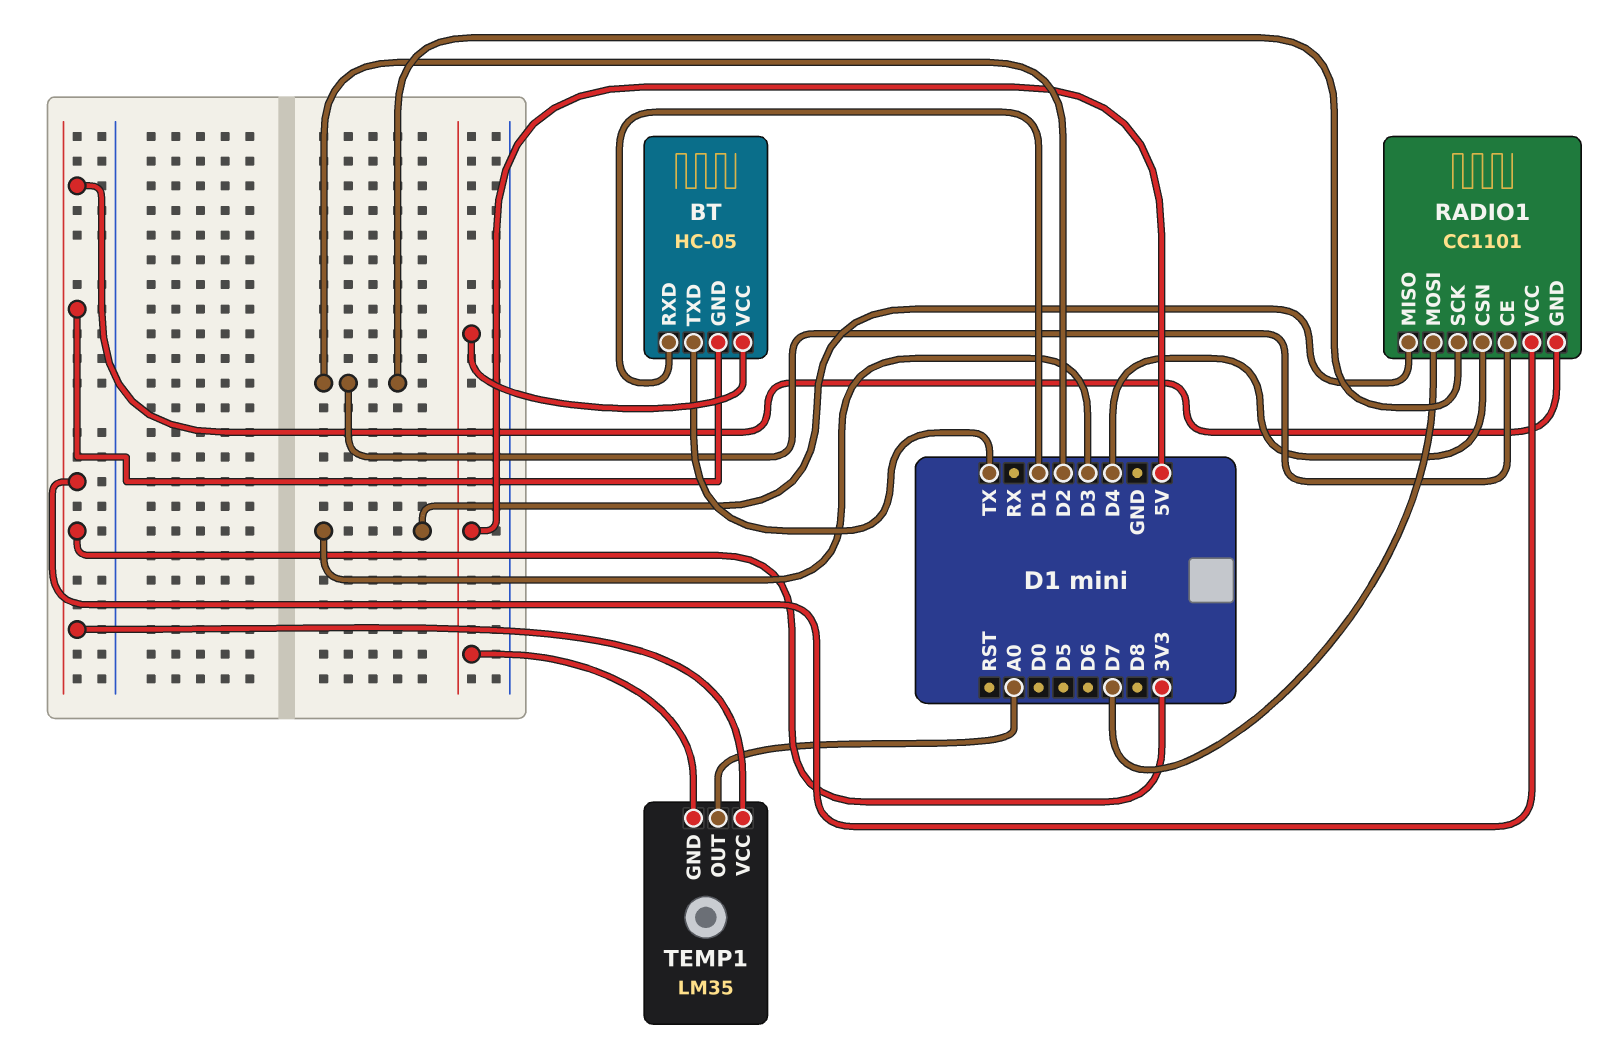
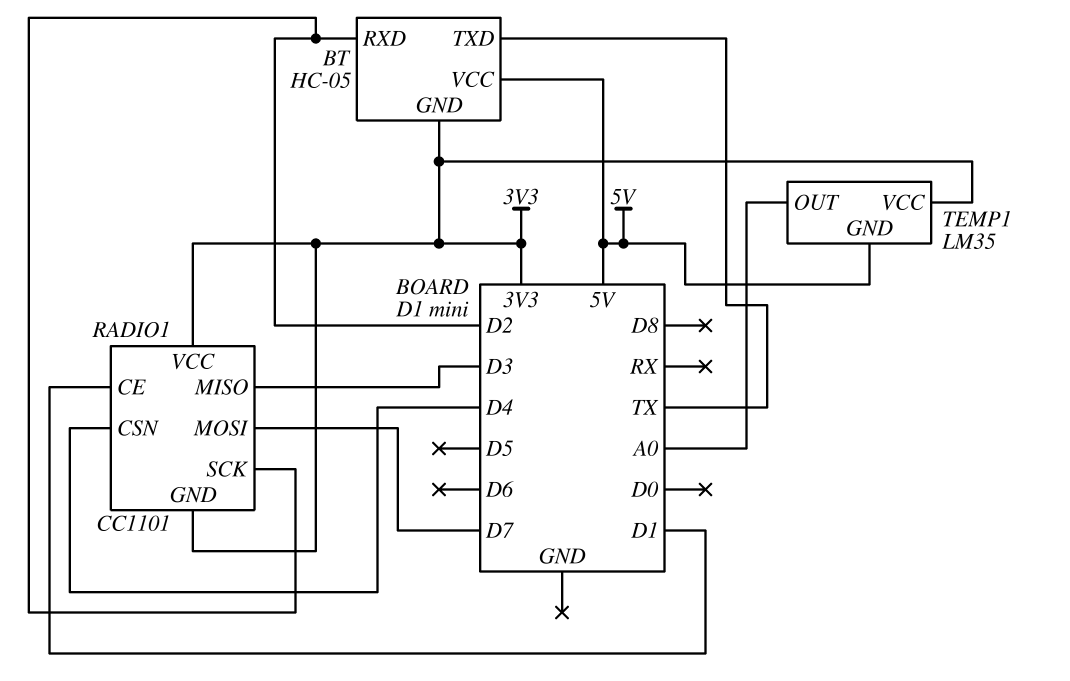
BT pin RXD: D1 -> D2
RADIO1 pin CE: D2 -> D1

